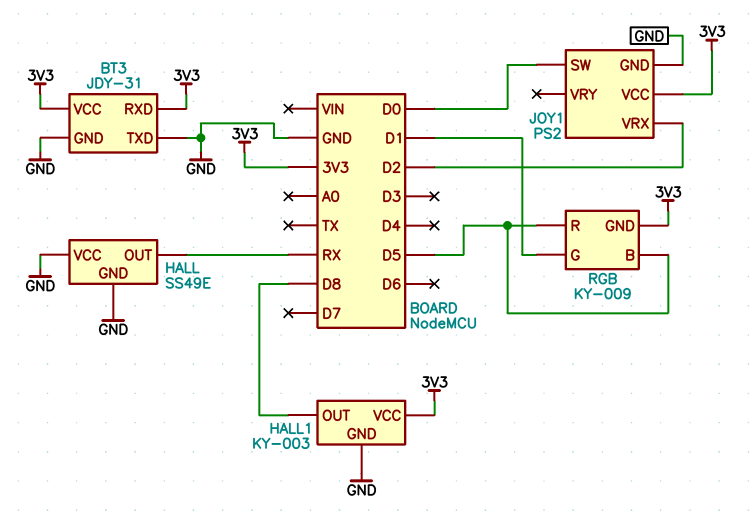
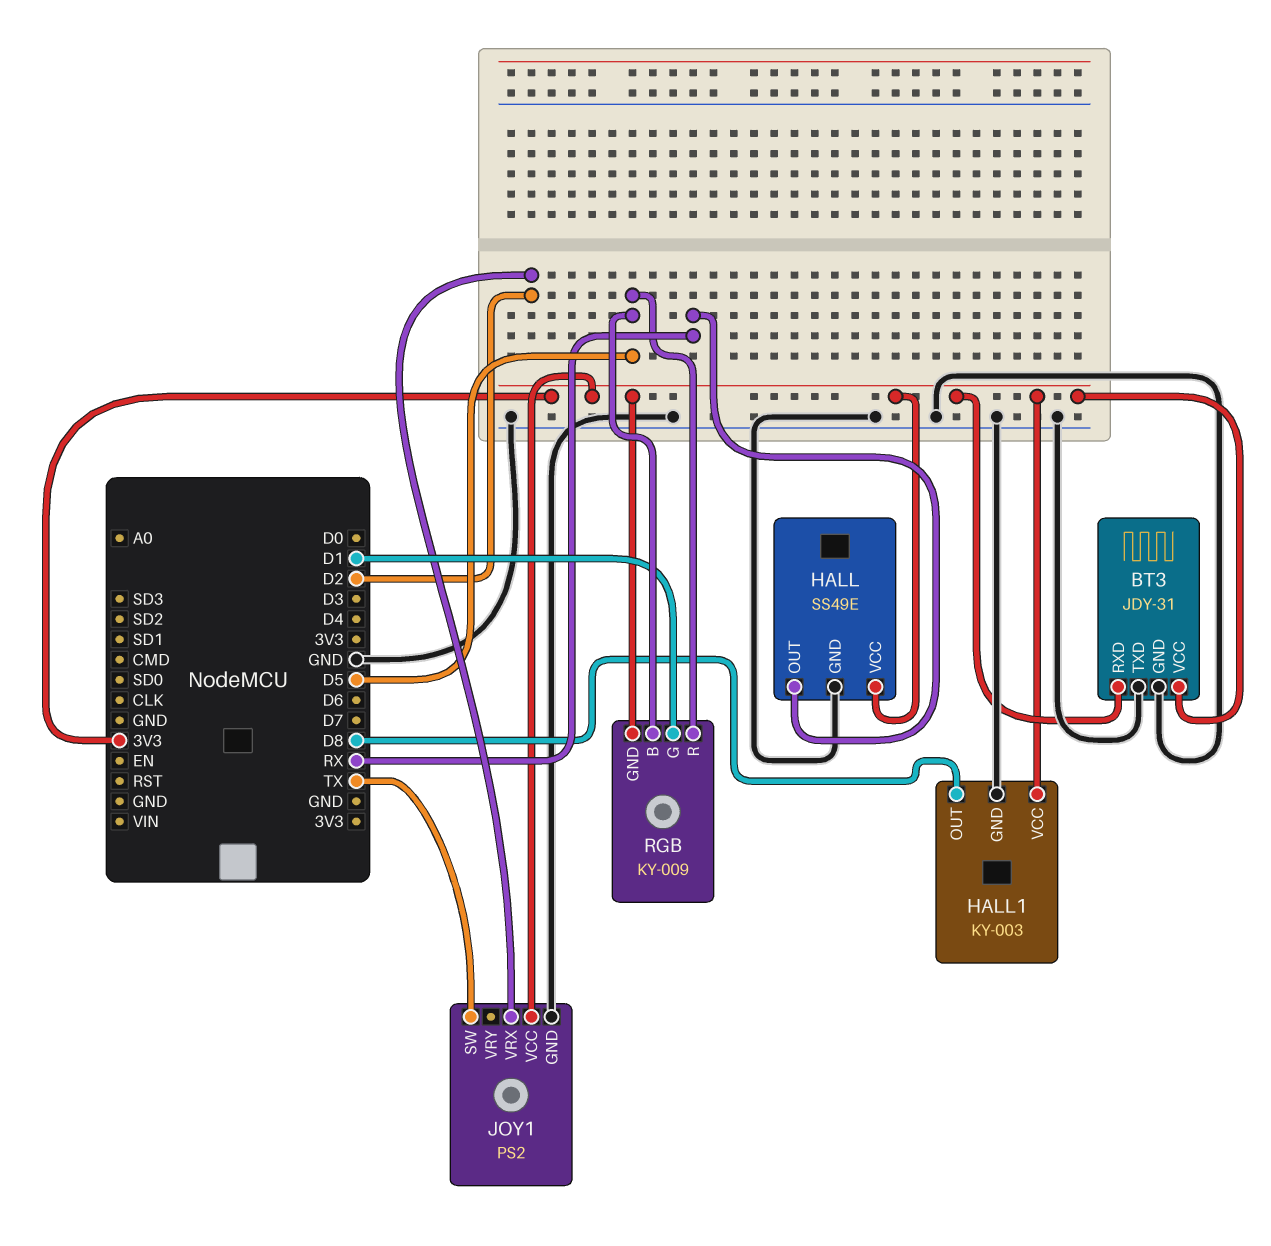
HALL pin VCC: GND -> 3V3
JOY1 pin SW: D0 -> TX

